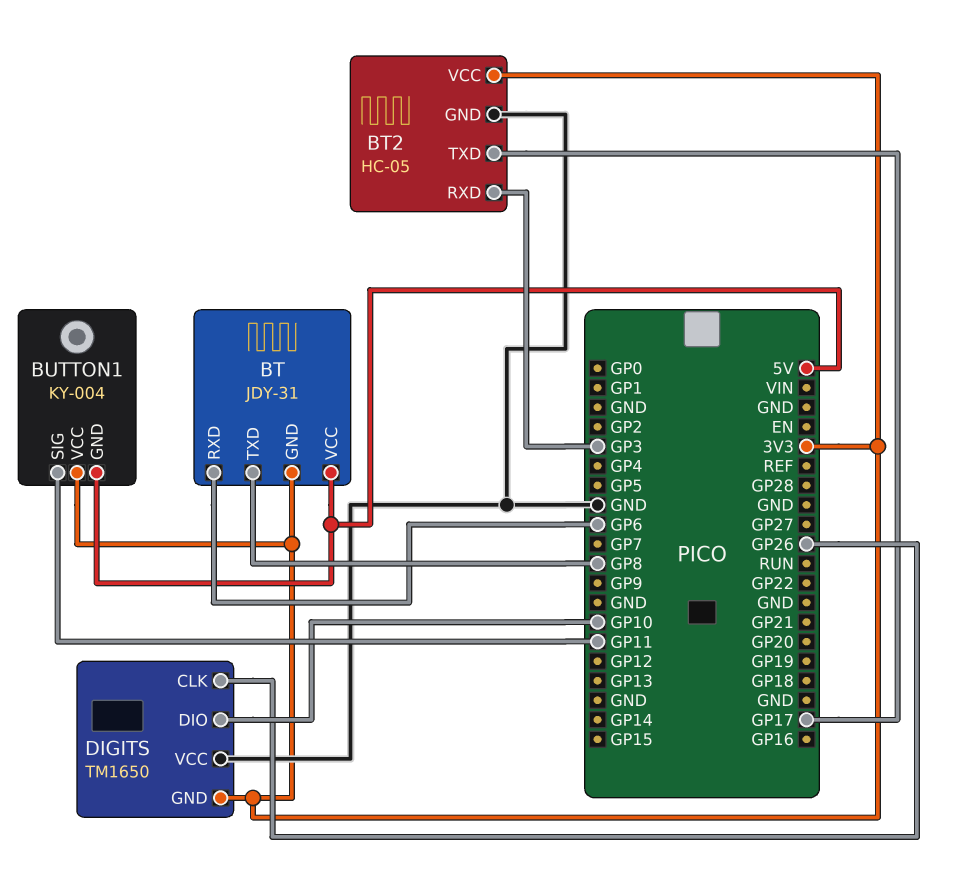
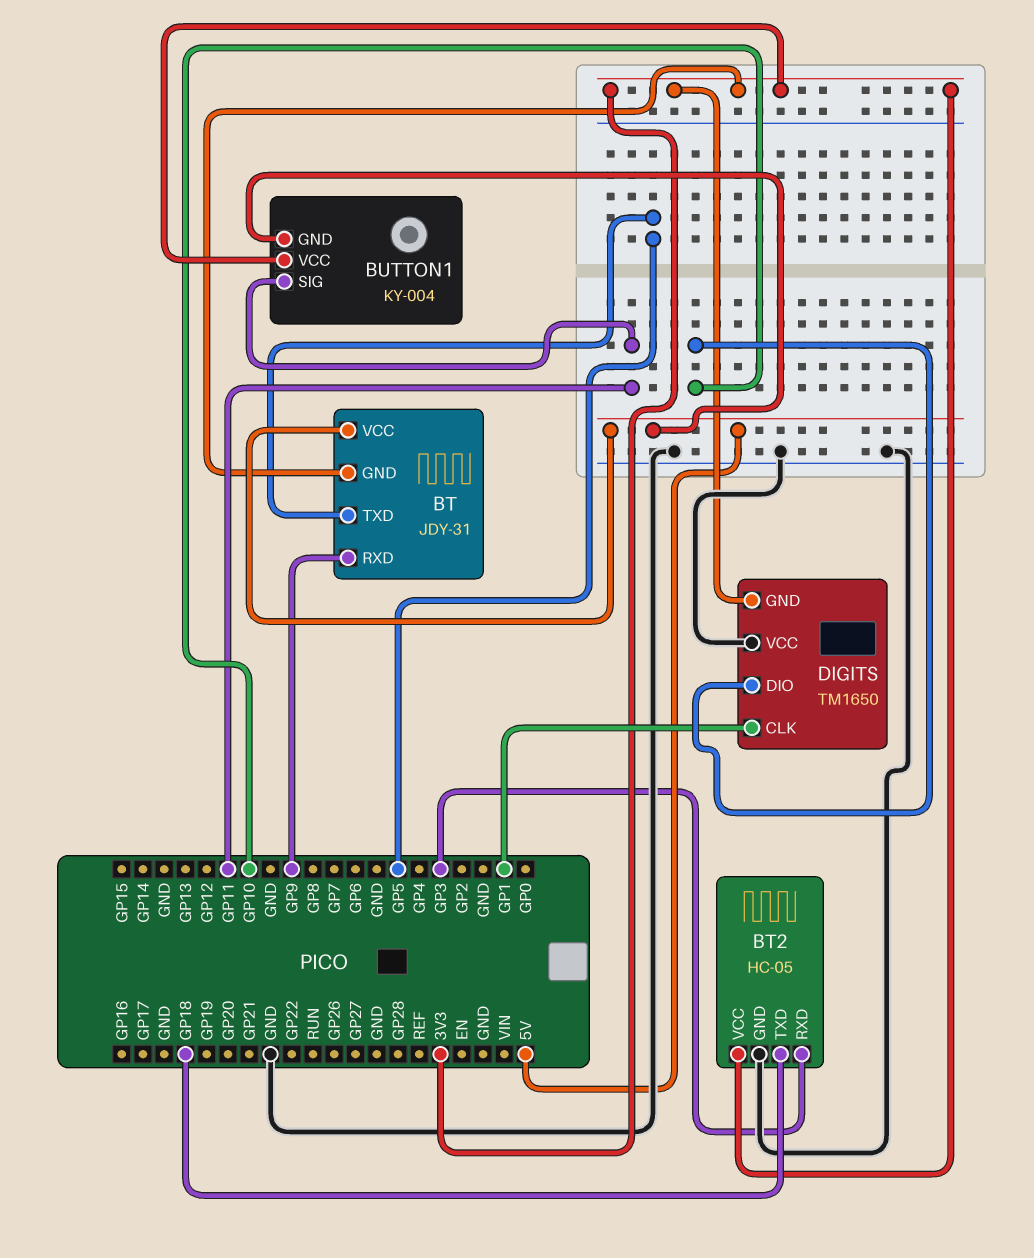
BT pin RXD: GP6 -> GP9
BT pin TXD: GP8 -> GP5
BT2 pin TXD: GP17 -> GP18
DIGITS pin CLK: GP26 -> GP1

